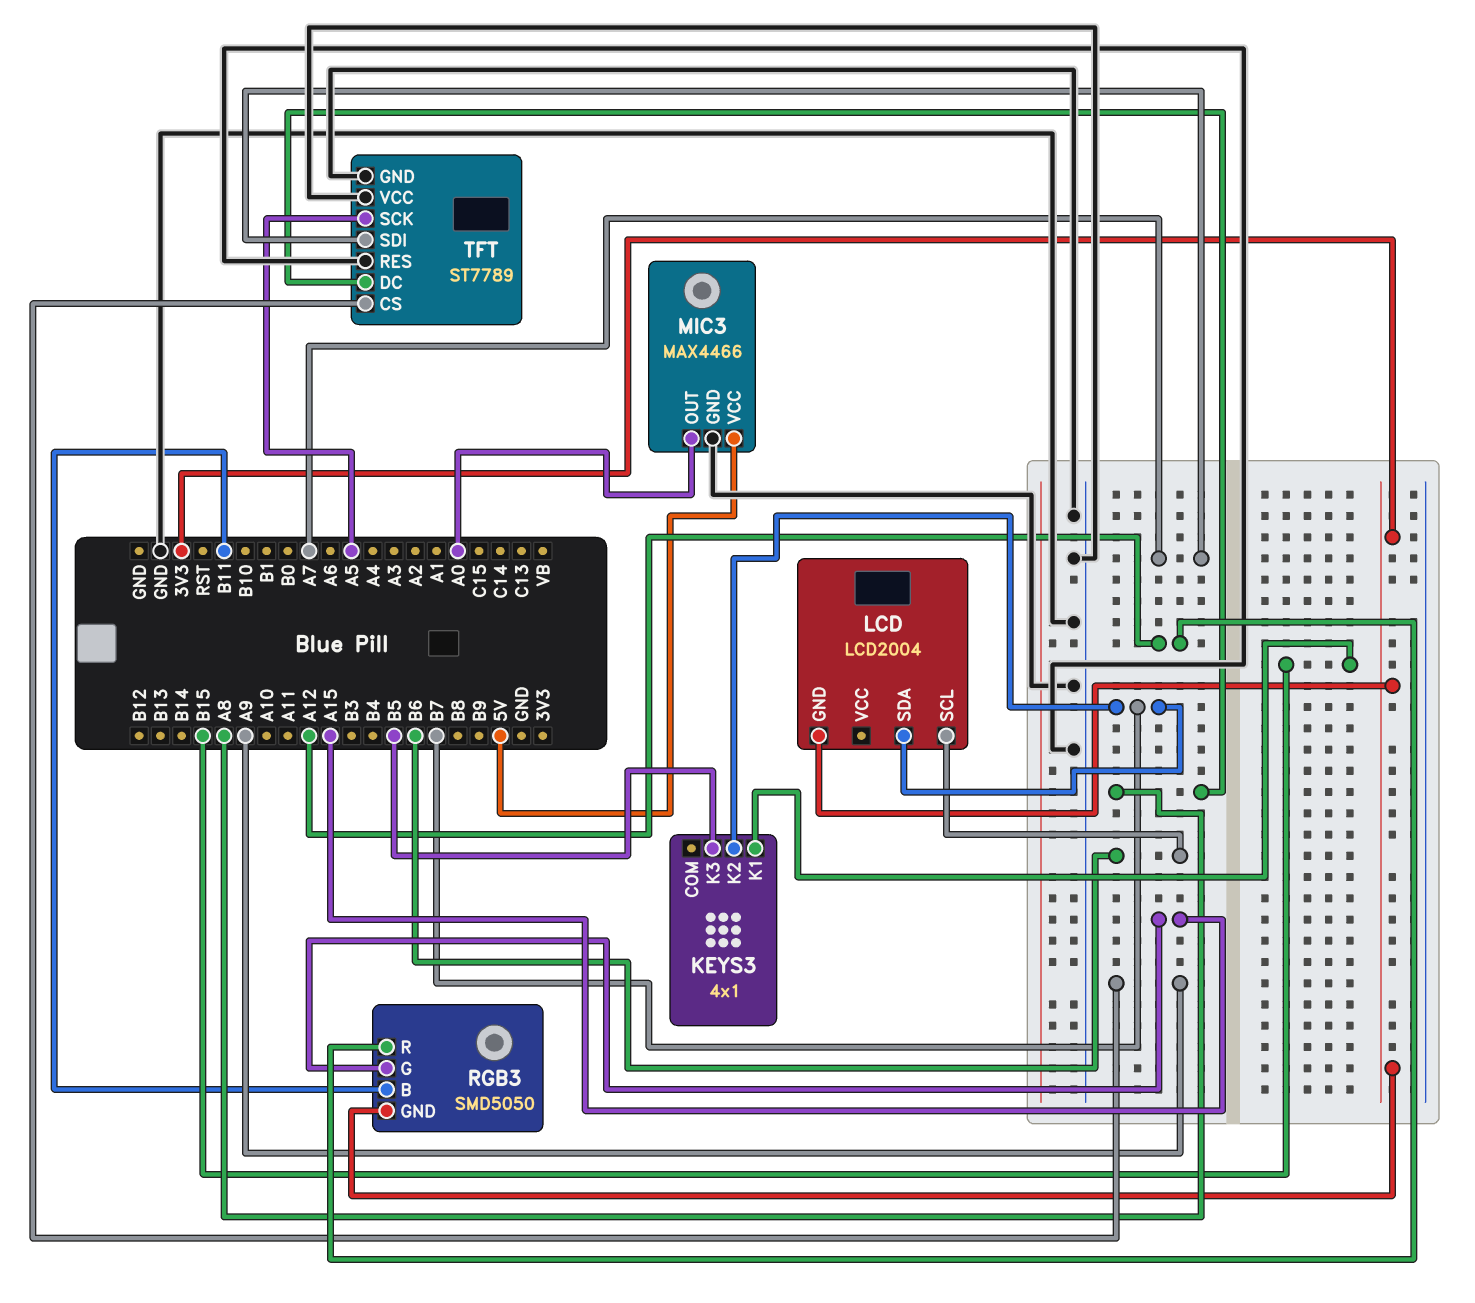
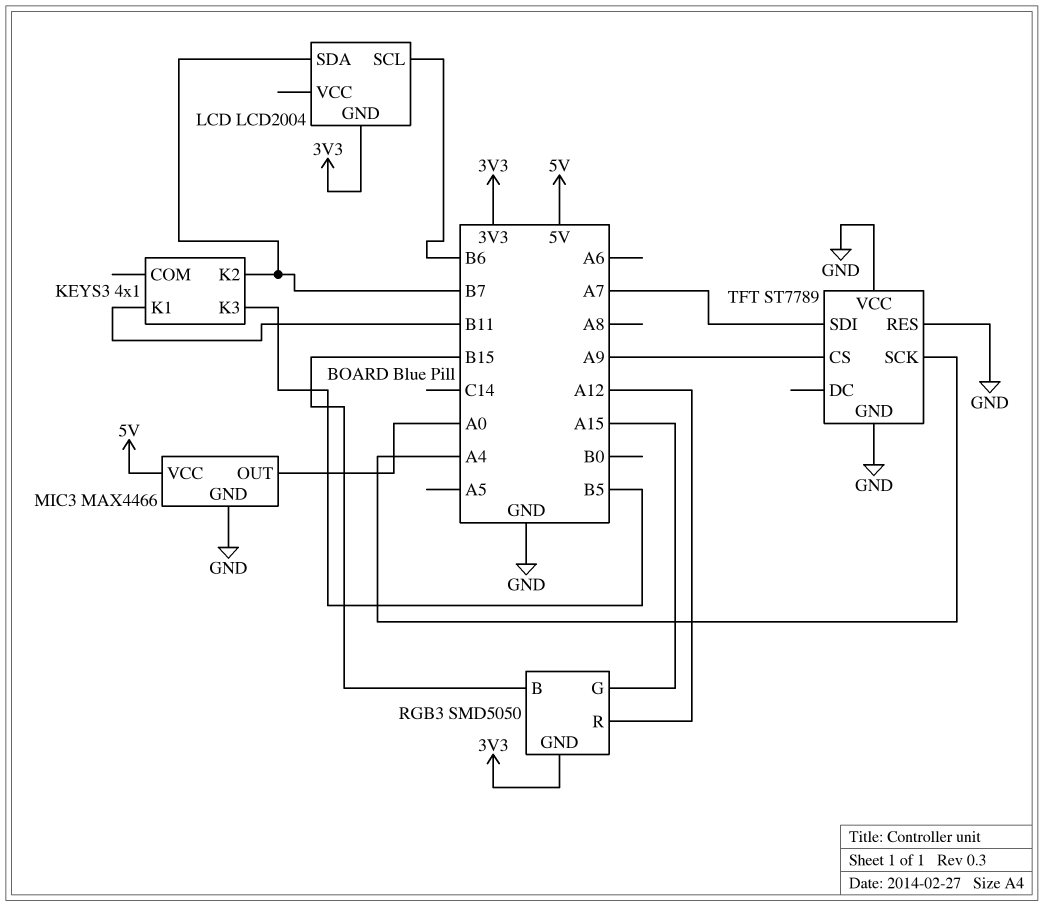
KEYS3 pin K1: B15 -> B11
RGB3 pin B: B11 -> B15
TFT pin DC: A8 -> none
TFT pin SCK: A5 -> A4

